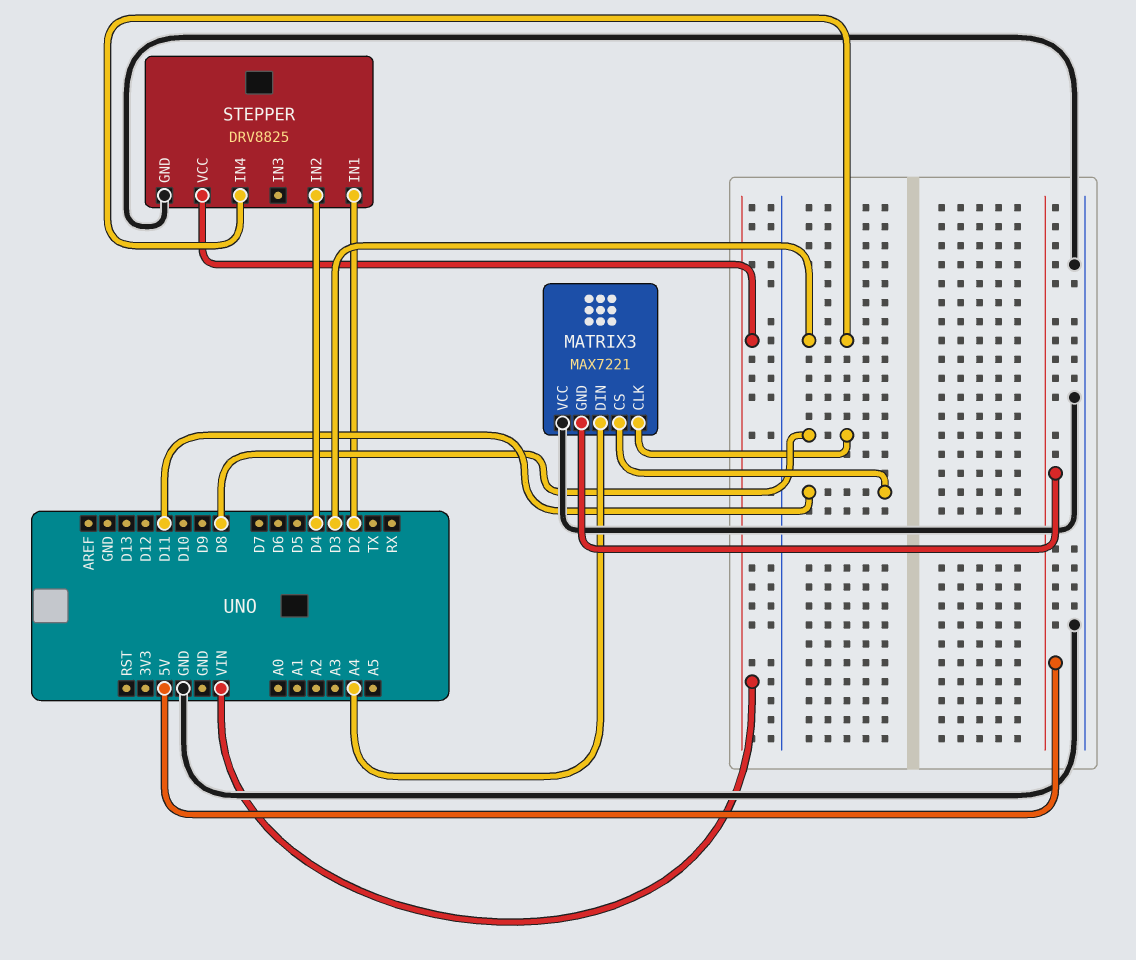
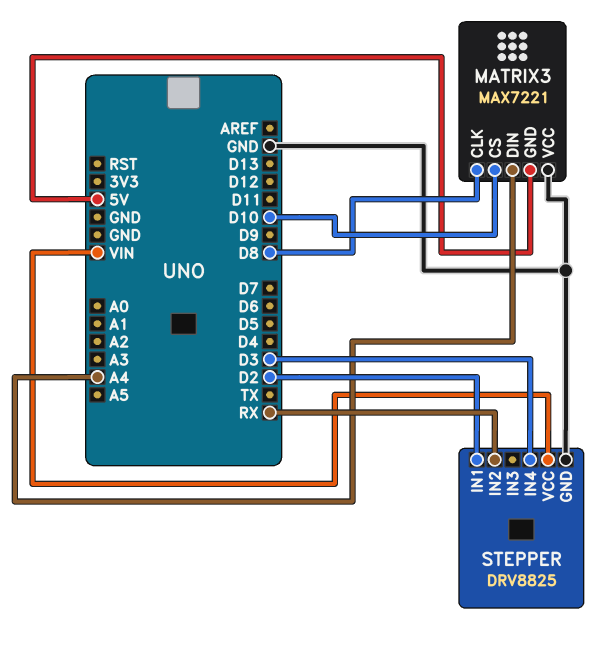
MATRIX3 pin CS: D11 -> D10
STEPPER pin IN2: D4 -> RX

